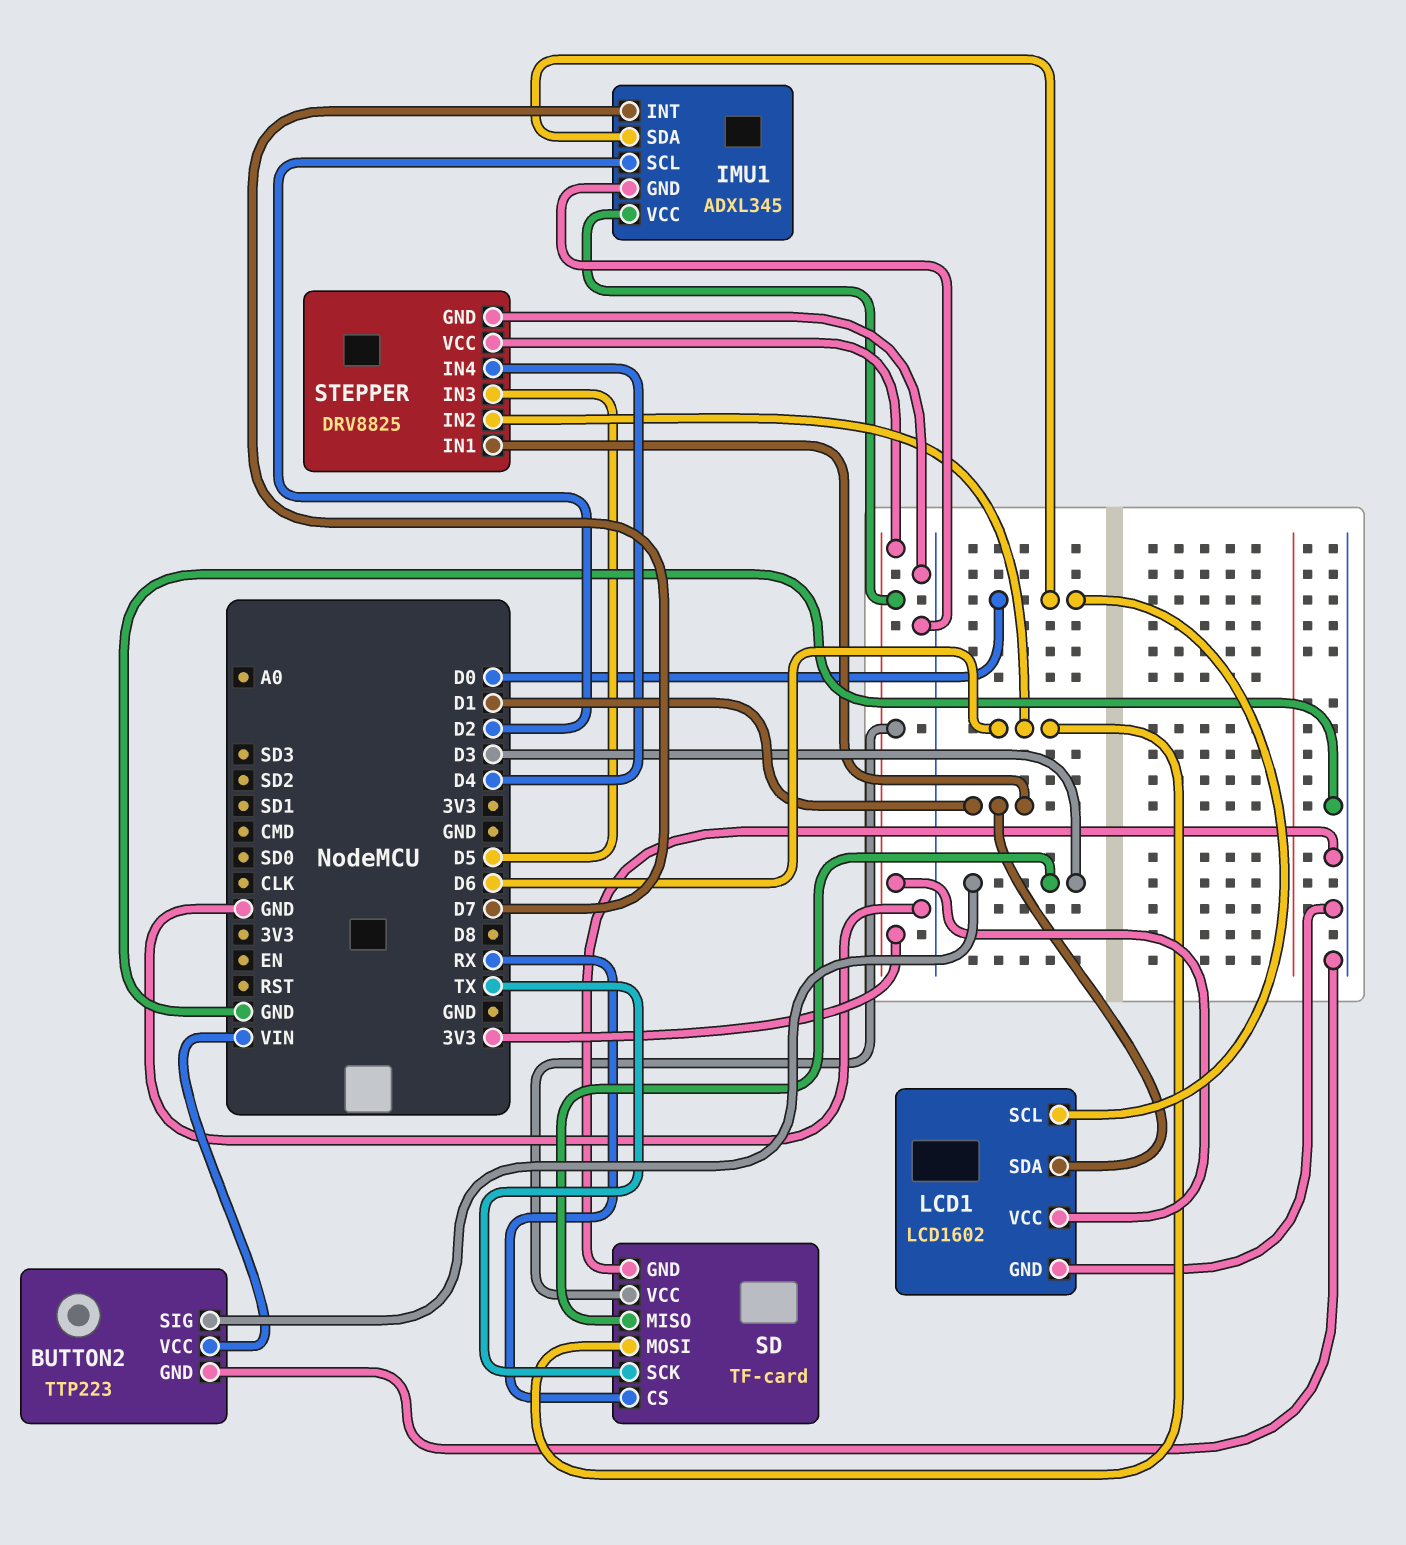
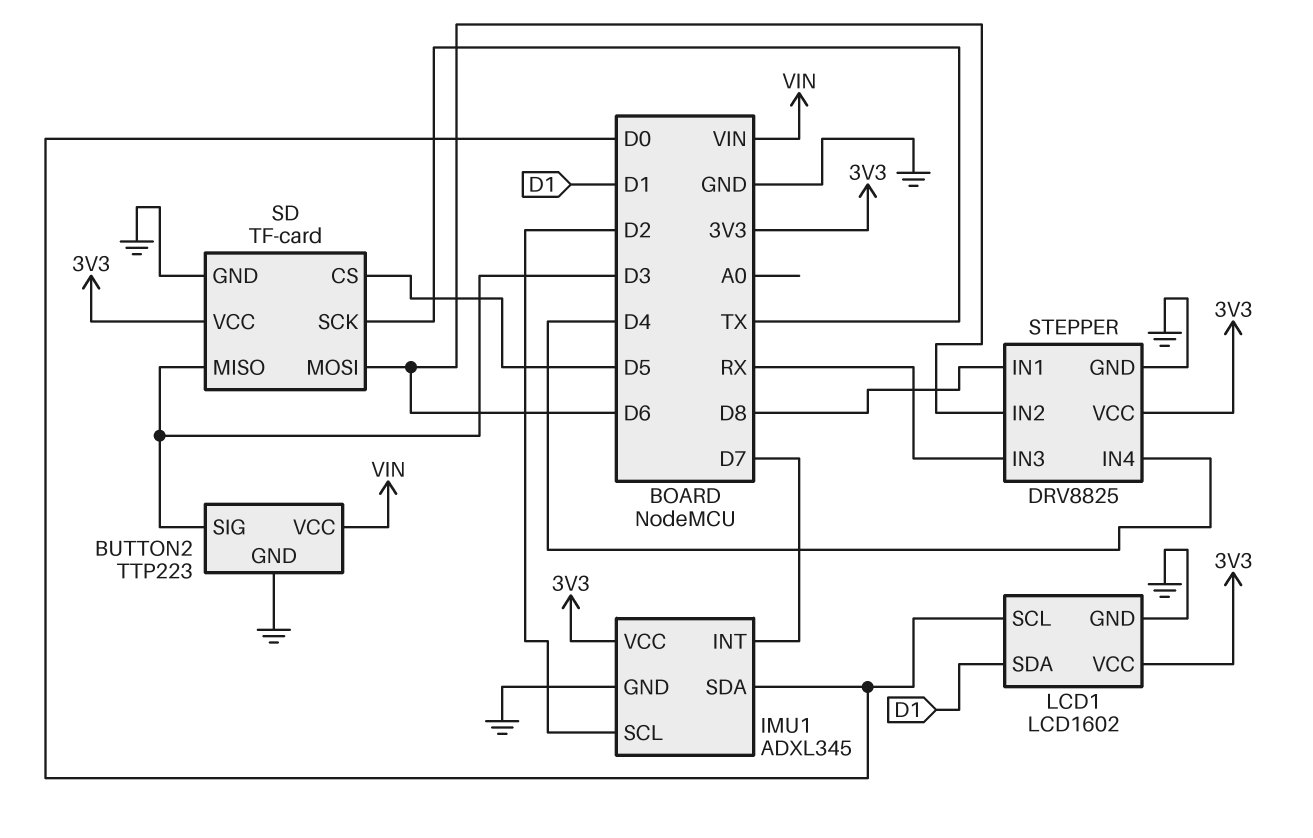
SD pin CS: RX -> D5
STEPPER pin IN1: D1 -> D8
STEPPER pin IN3: D5 -> RX

